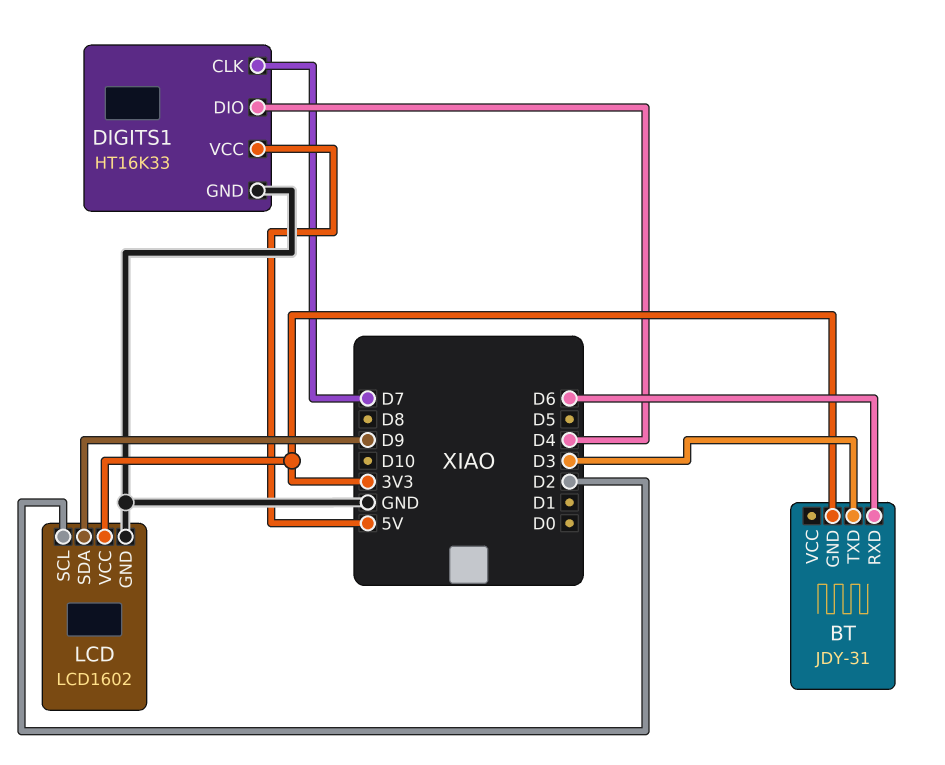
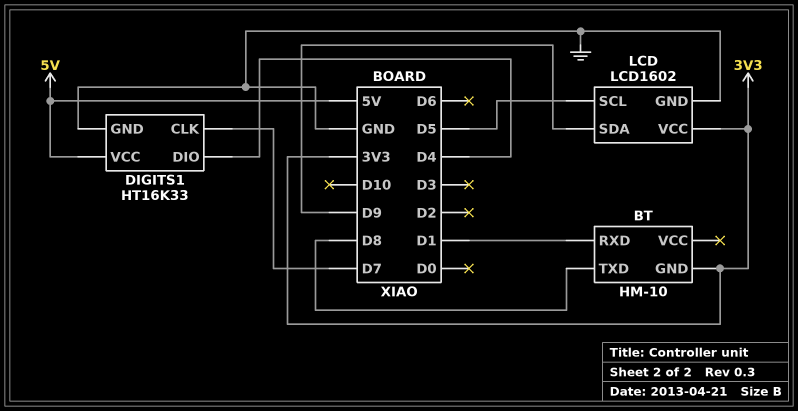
BT: JDY-31 -> HM-10
BT pin RXD: D6 -> D1
BT pin TXD: D3 -> D8
LCD pin SCL: D2 -> D5

